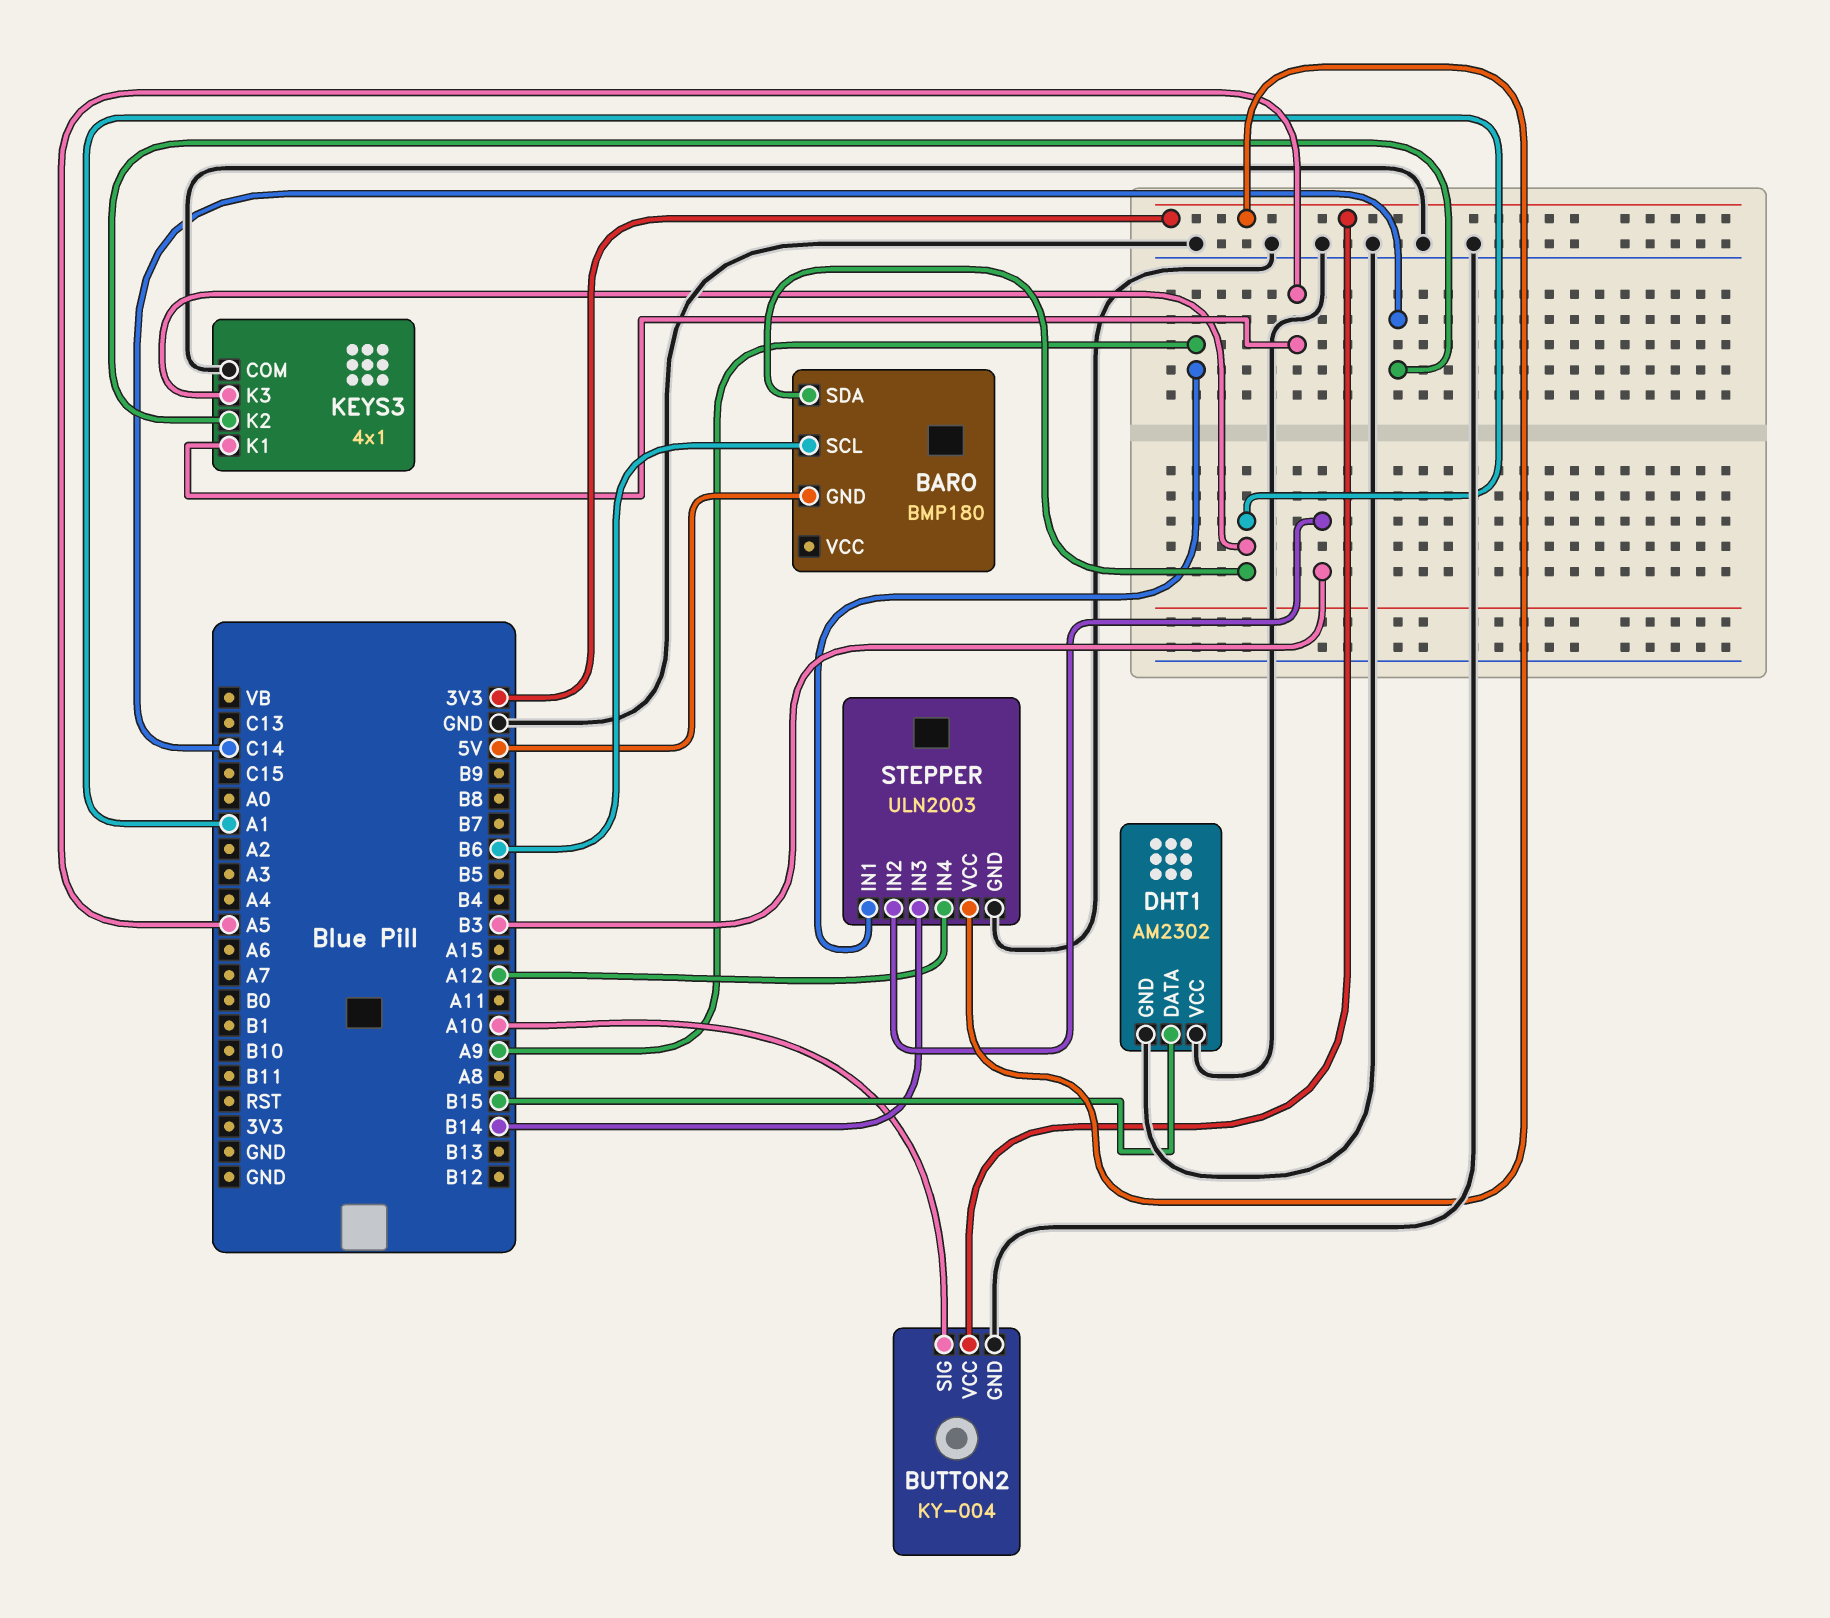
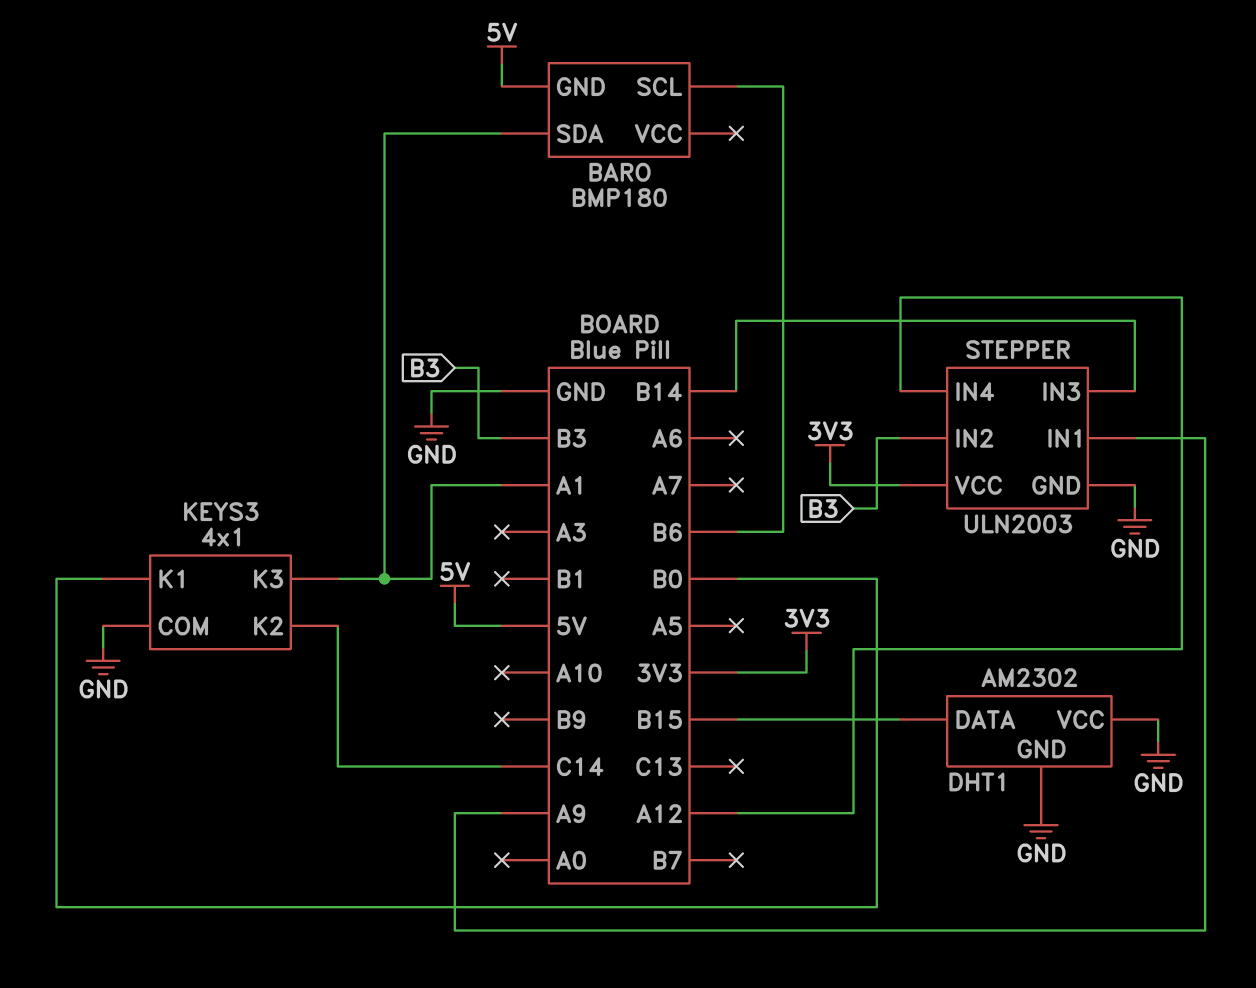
BUTTON2: KY-004 -> none
BUTTON2 pin GND: GND -> none
BUTTON2 pin SIG: A10 -> none
BUTTON2 pin VCC: 3V3 -> none
KEYS3 pin K1: A5 -> B0

